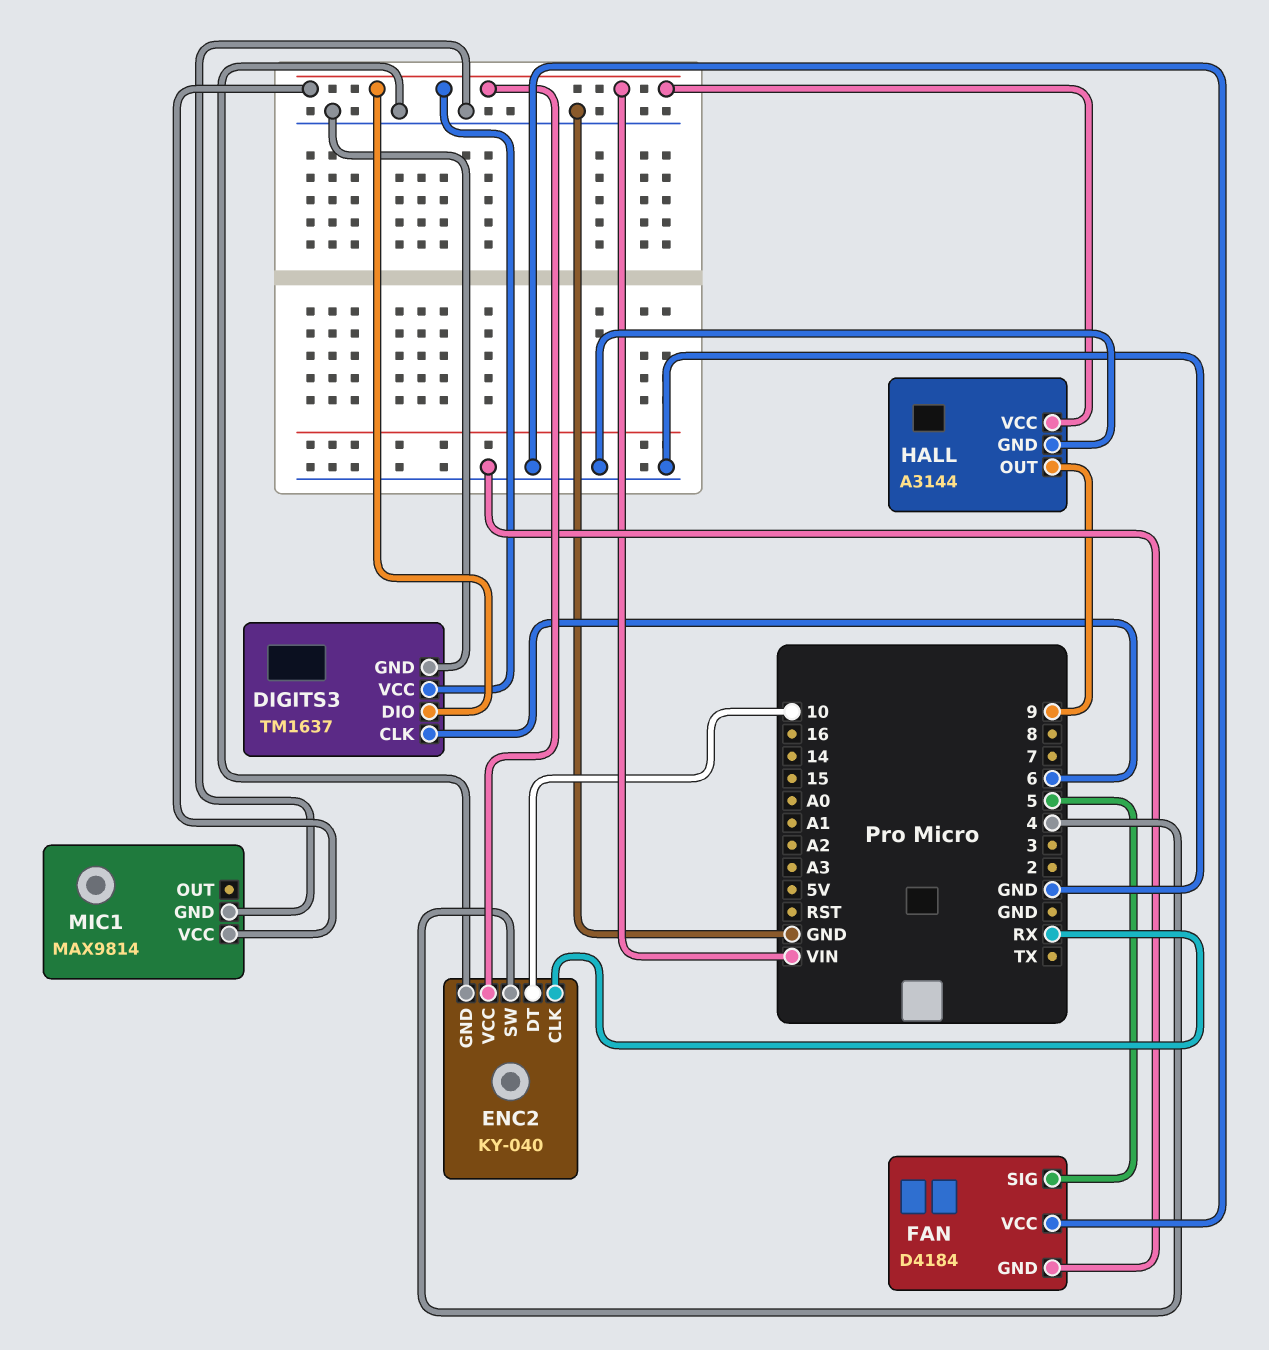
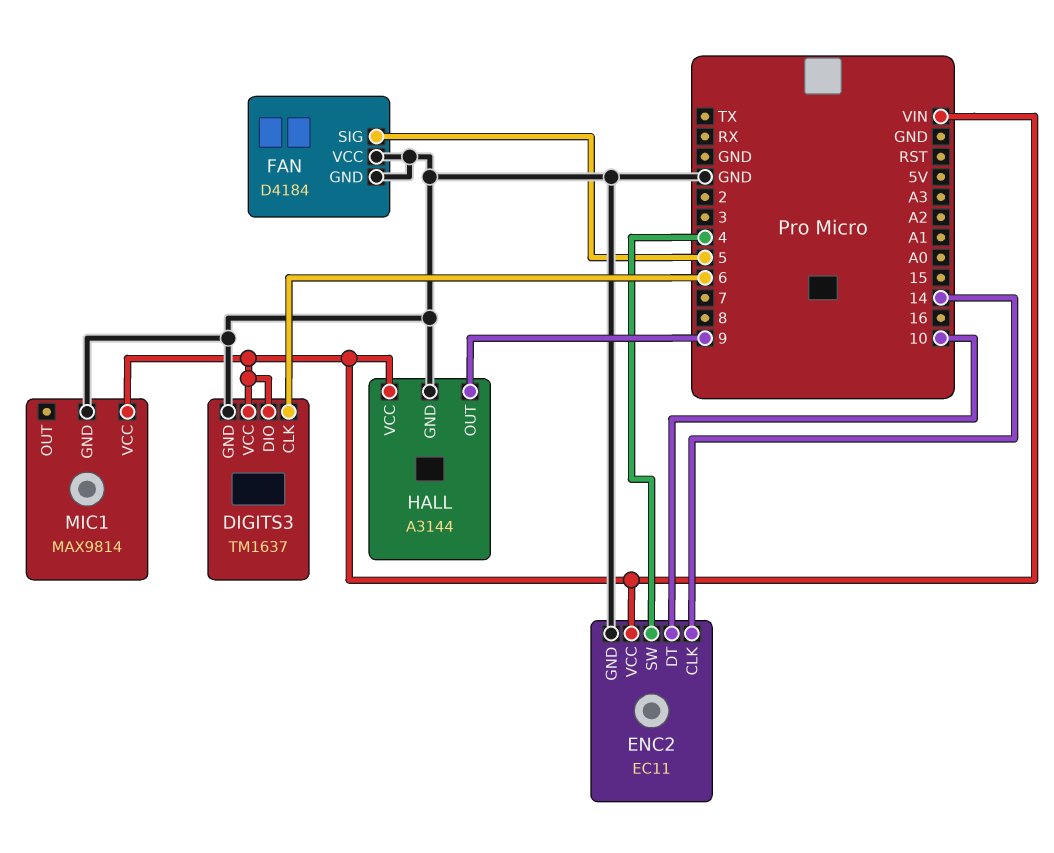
ENC2: KY-040 -> EC11
ENC2 pin CLK: RX -> 14

